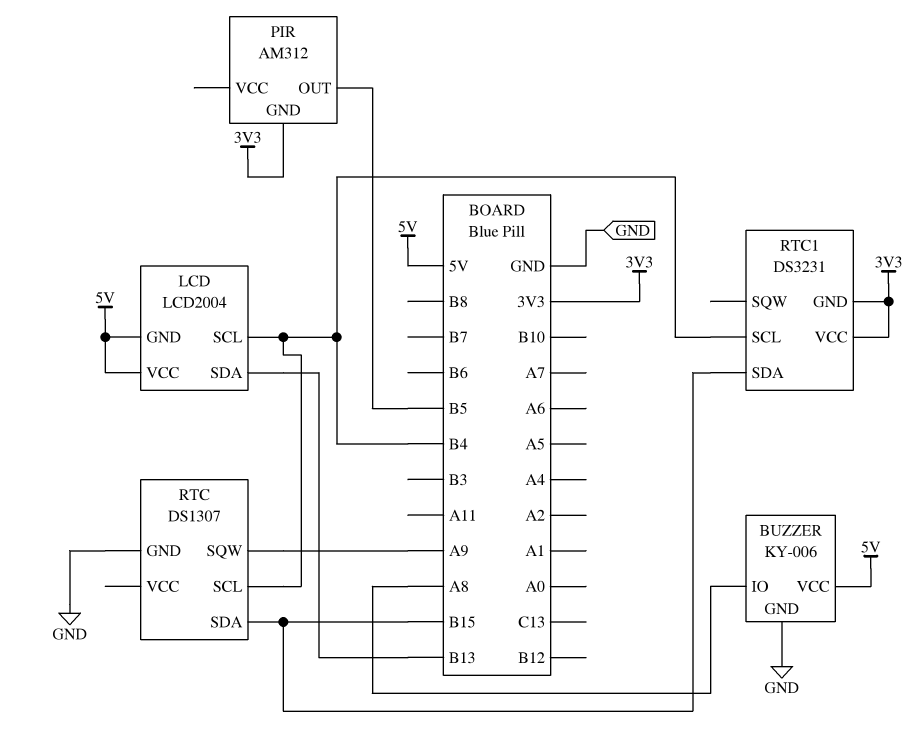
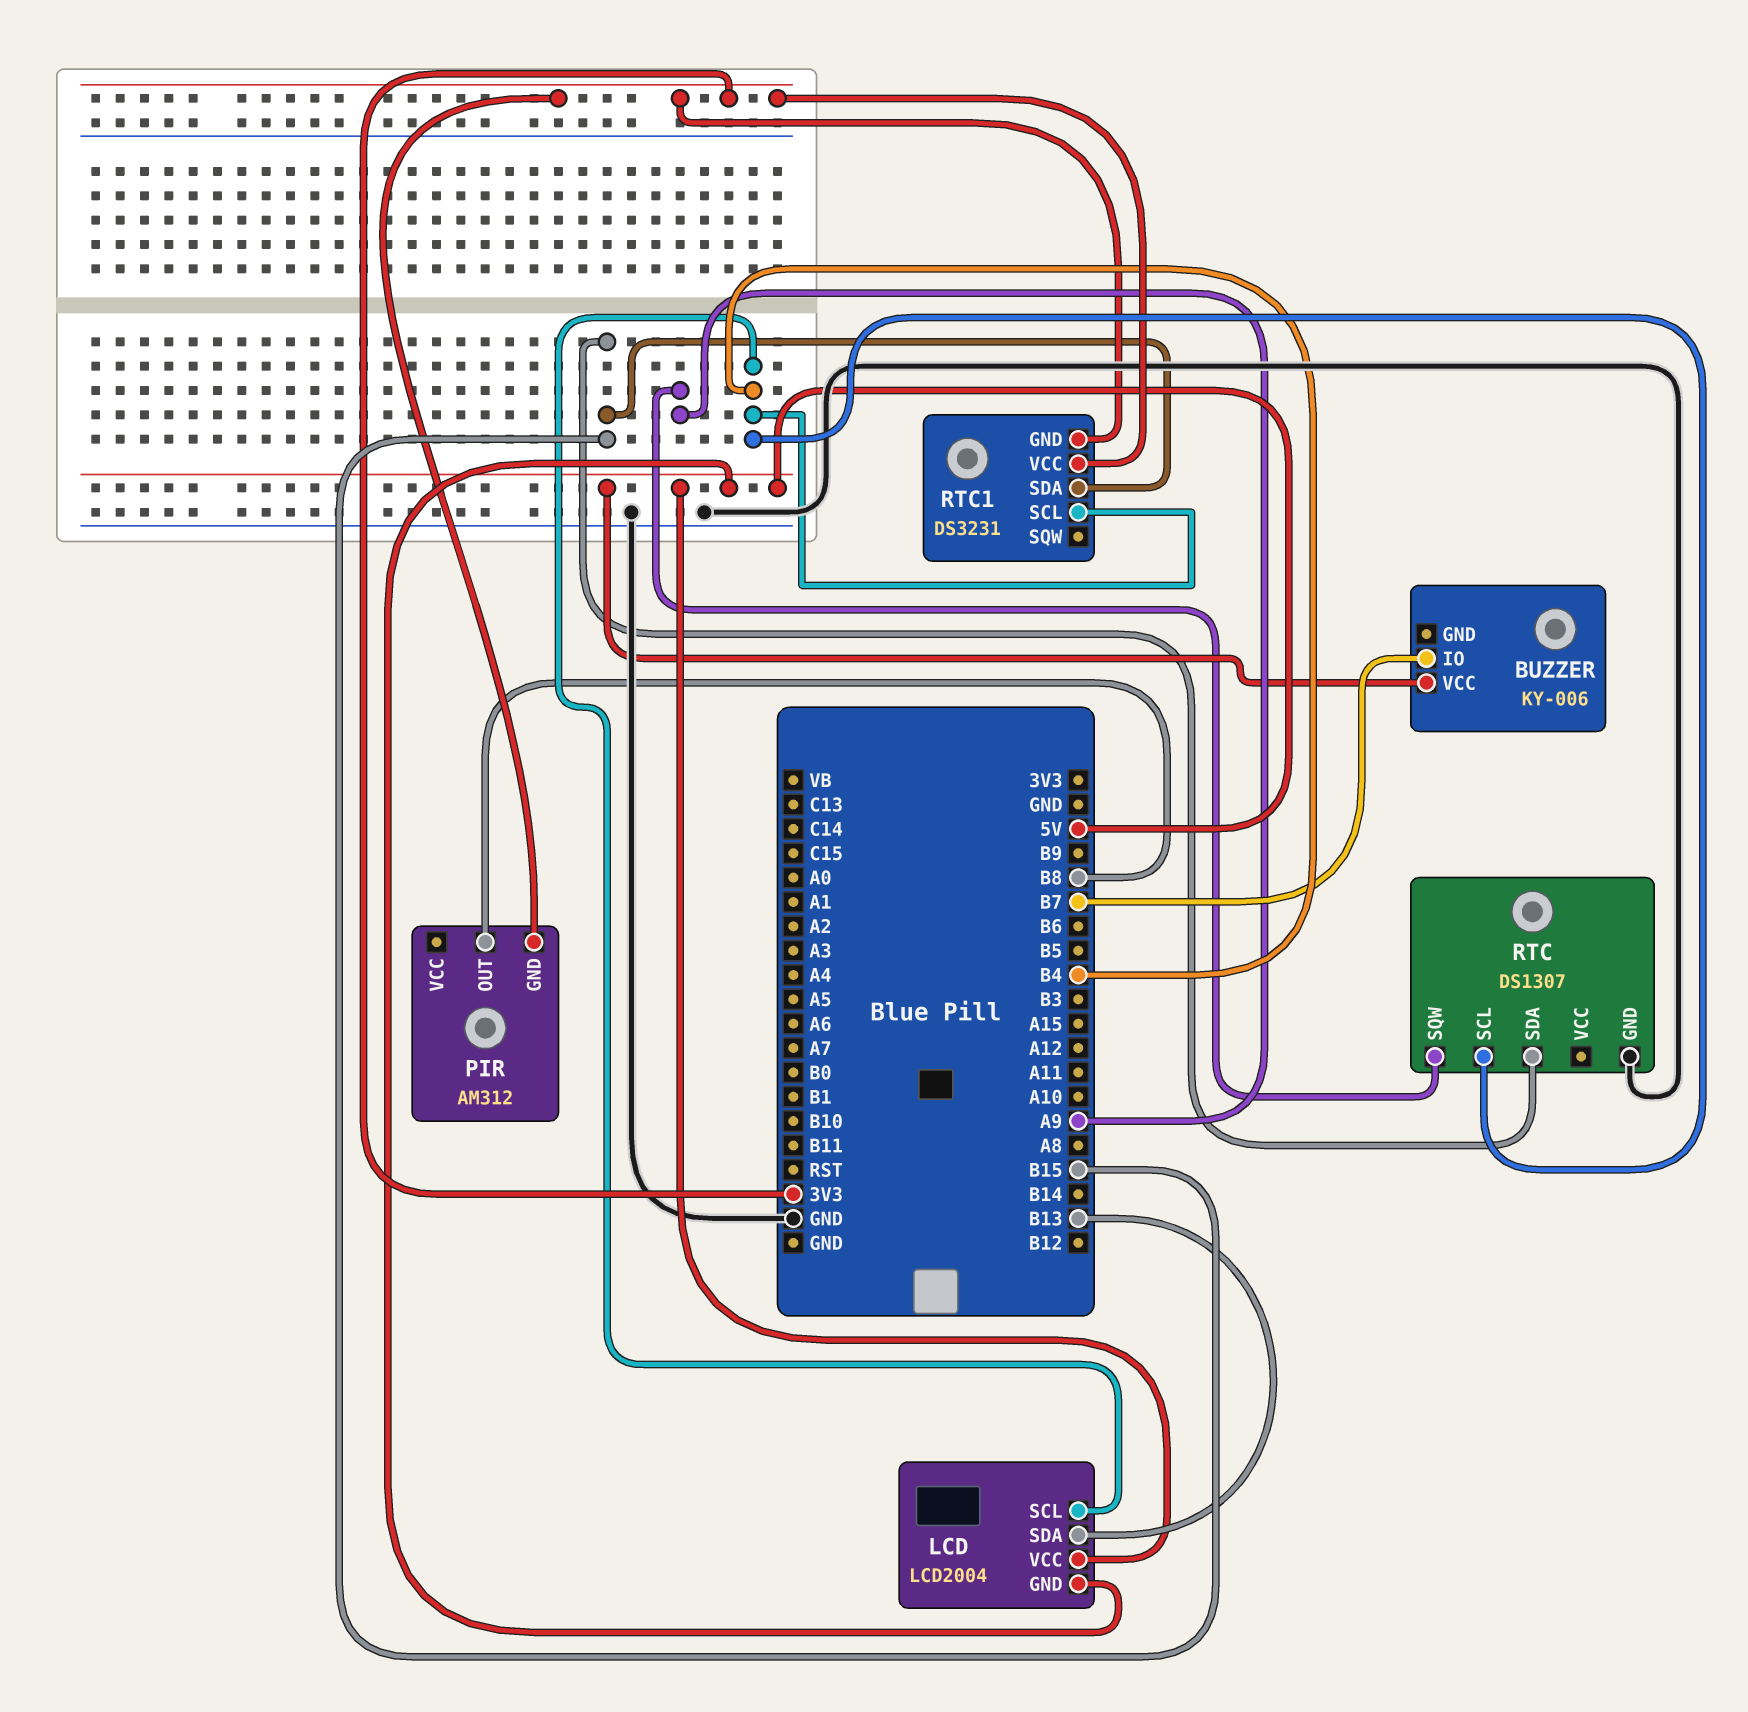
BUZZER pin GND: GND -> none
BUZZER pin IO: A8 -> B7
PIR pin OUT: B5 -> B8

